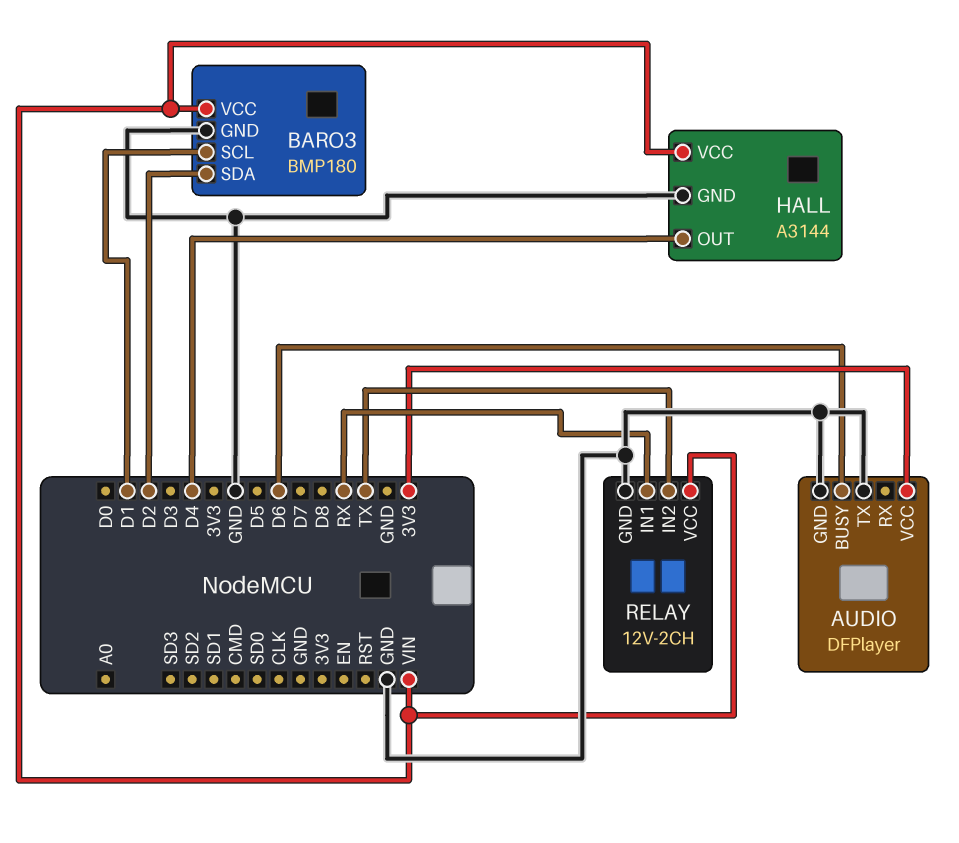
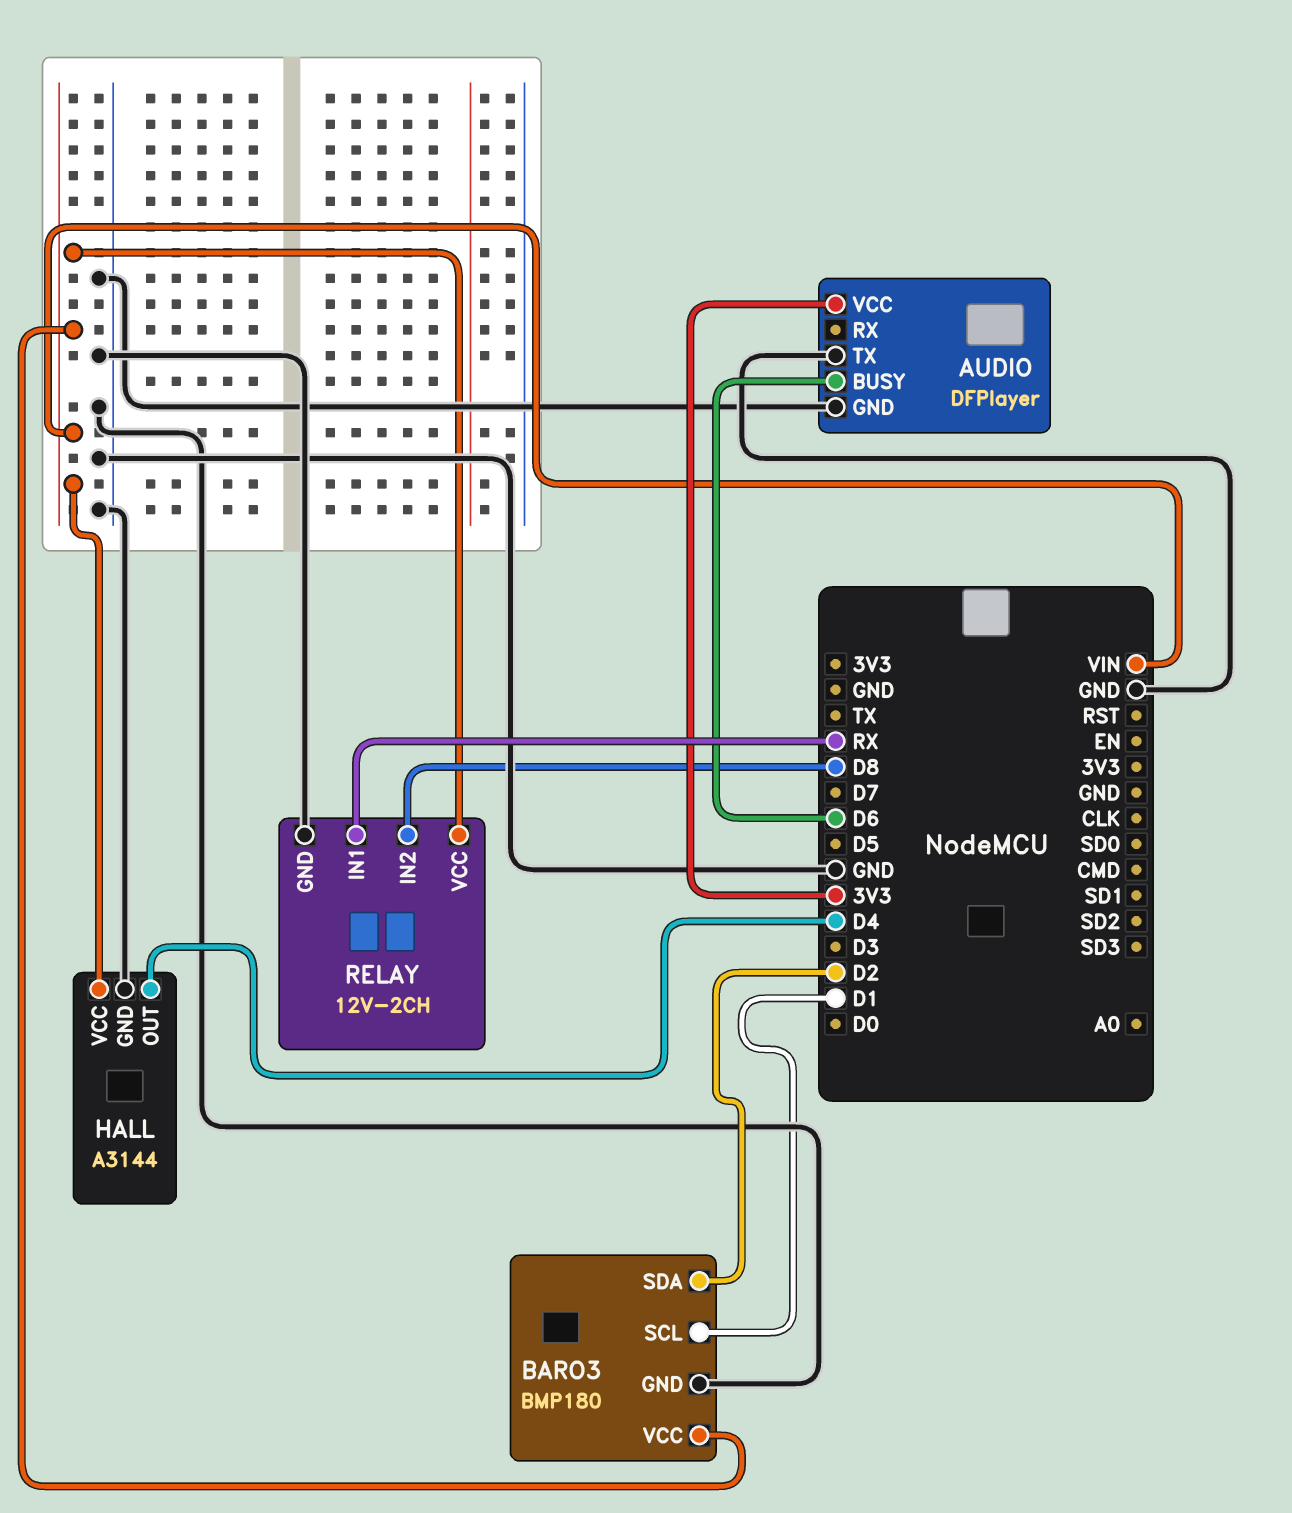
RELAY pin IN2: TX -> D8

